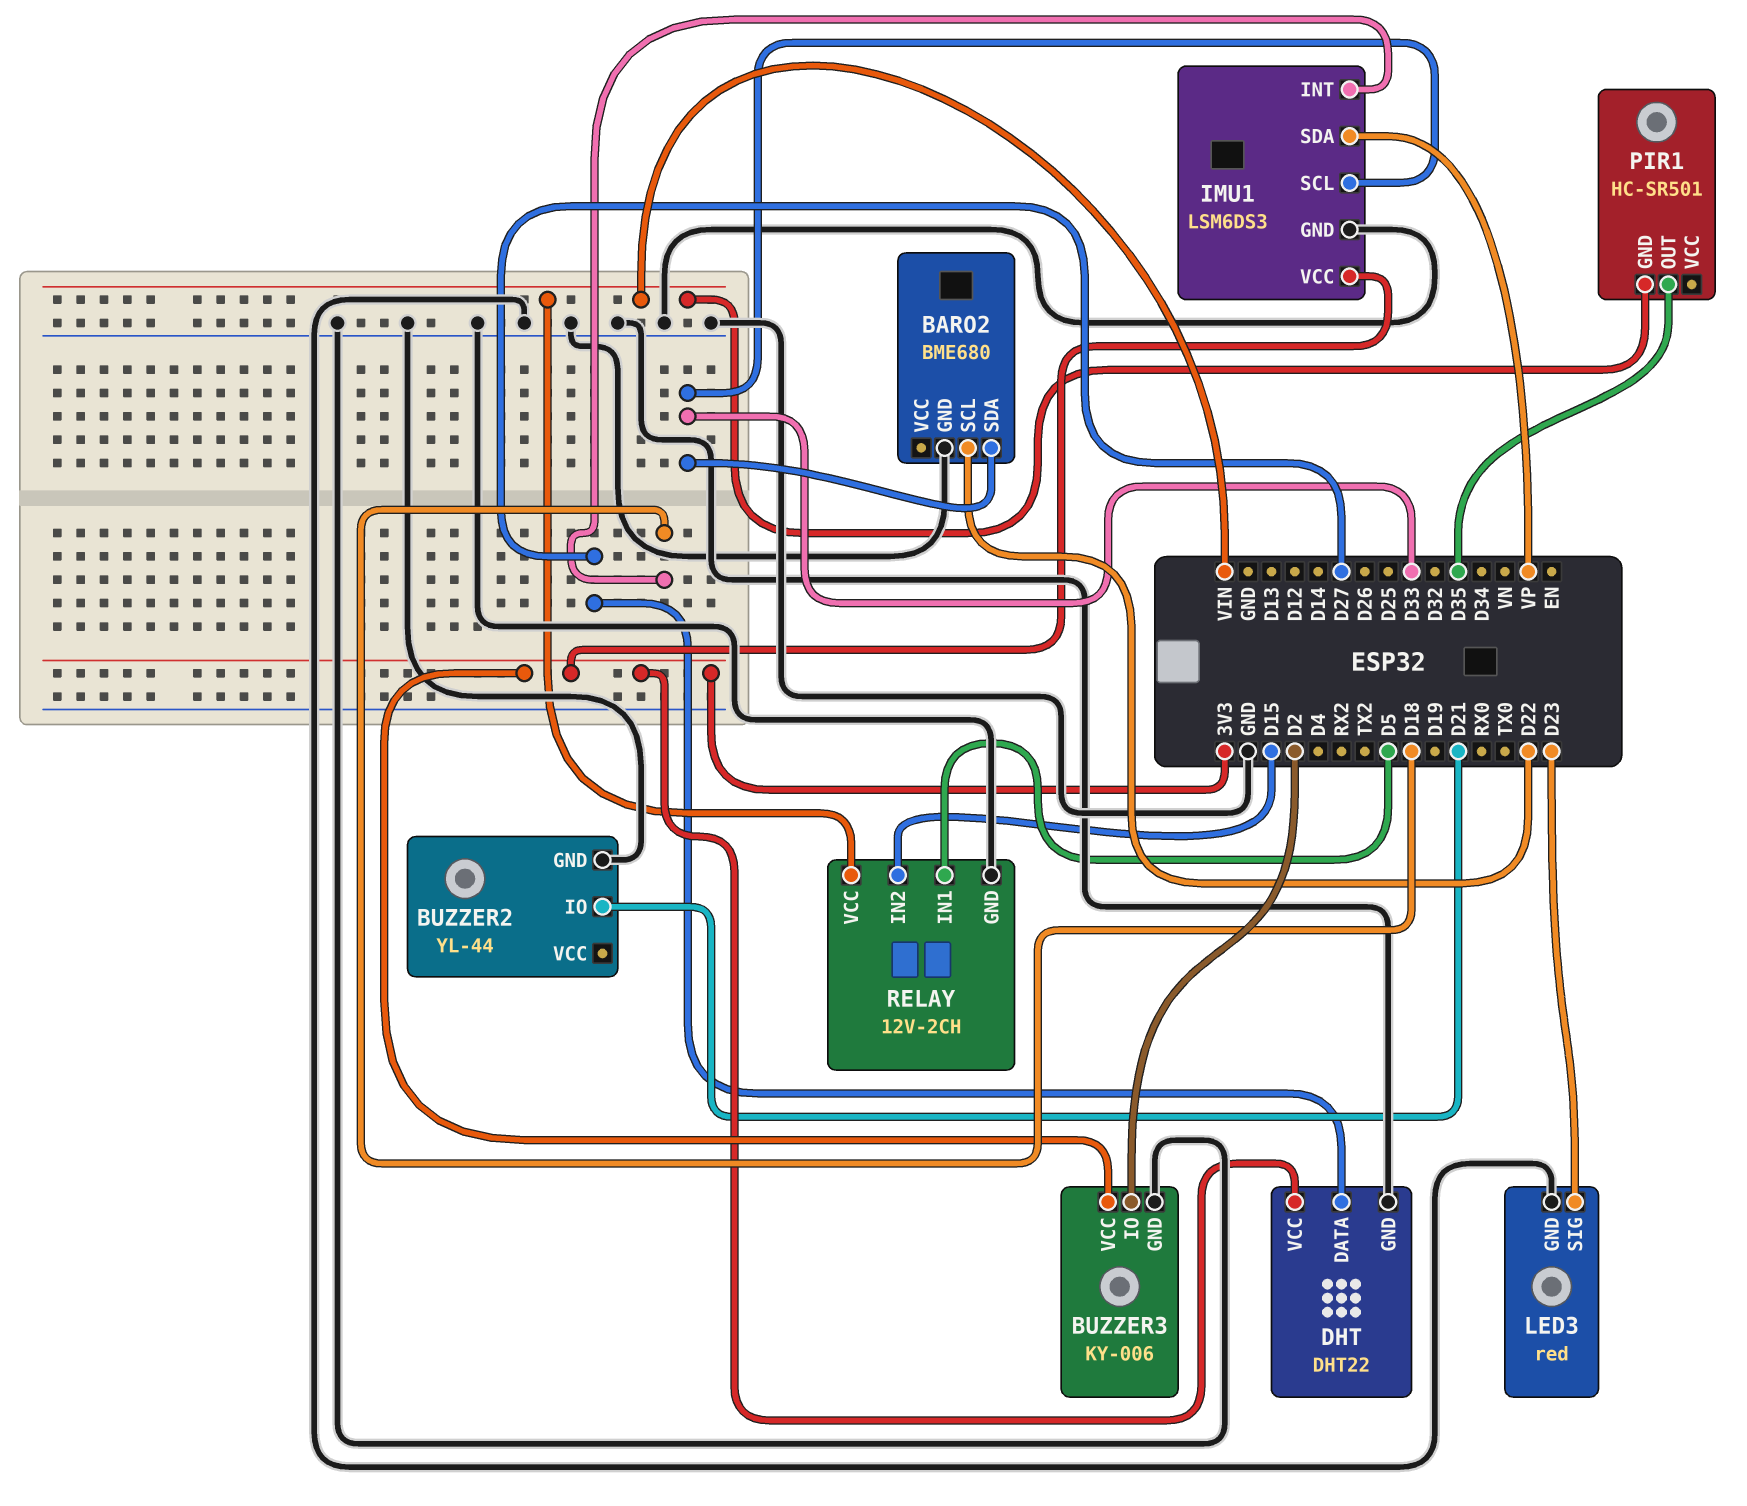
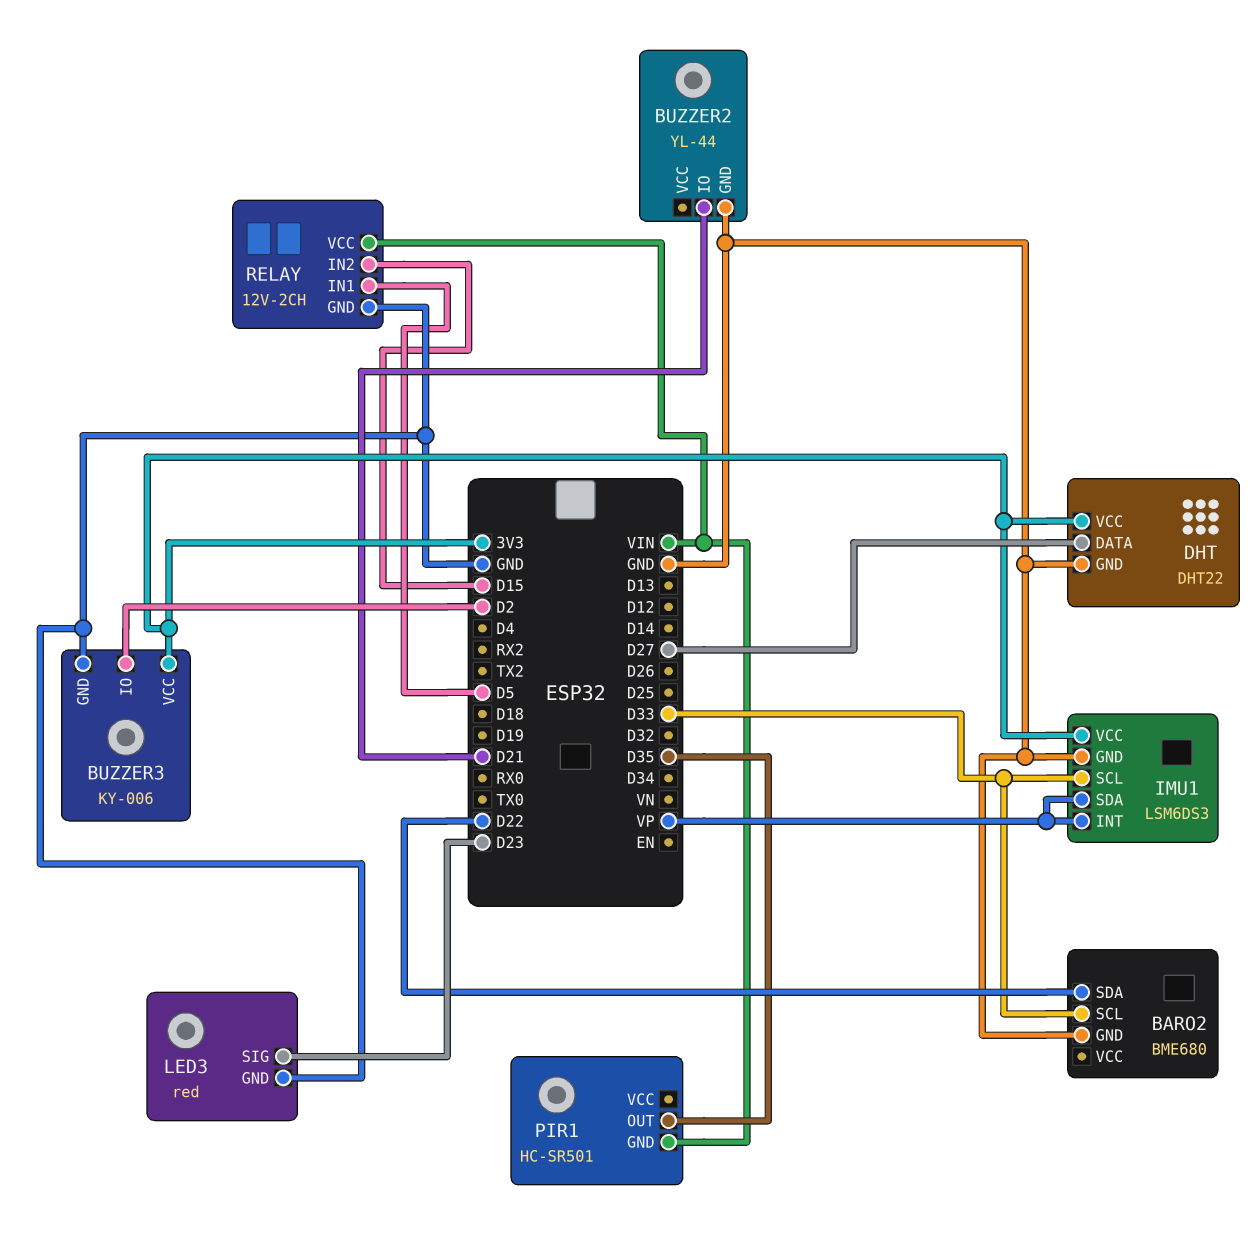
BARO2 pin SCL: D22 -> D33
BARO2 pin SDA: D33 -> D22
IMU1 pin INT: D18 -> VP

